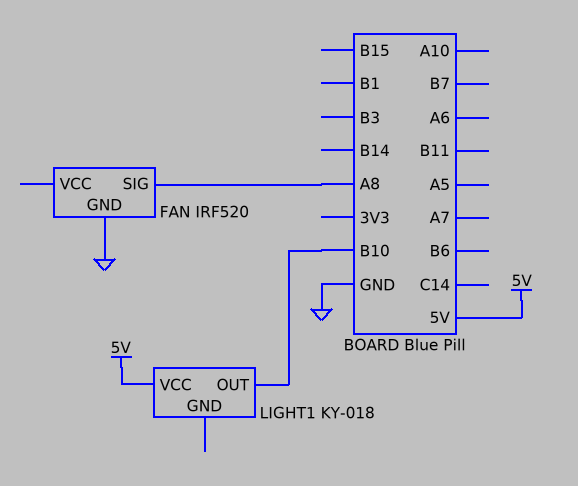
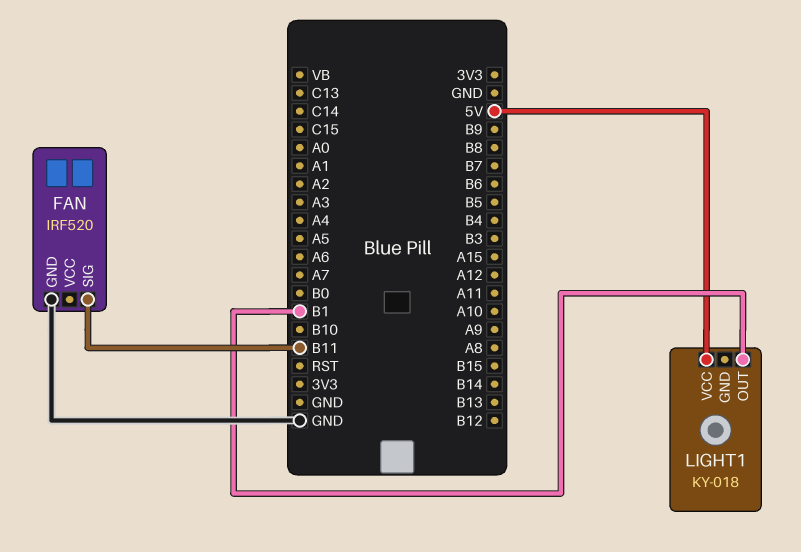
FAN pin SIG: A8 -> B11
LIGHT1 pin OUT: B10 -> B1

